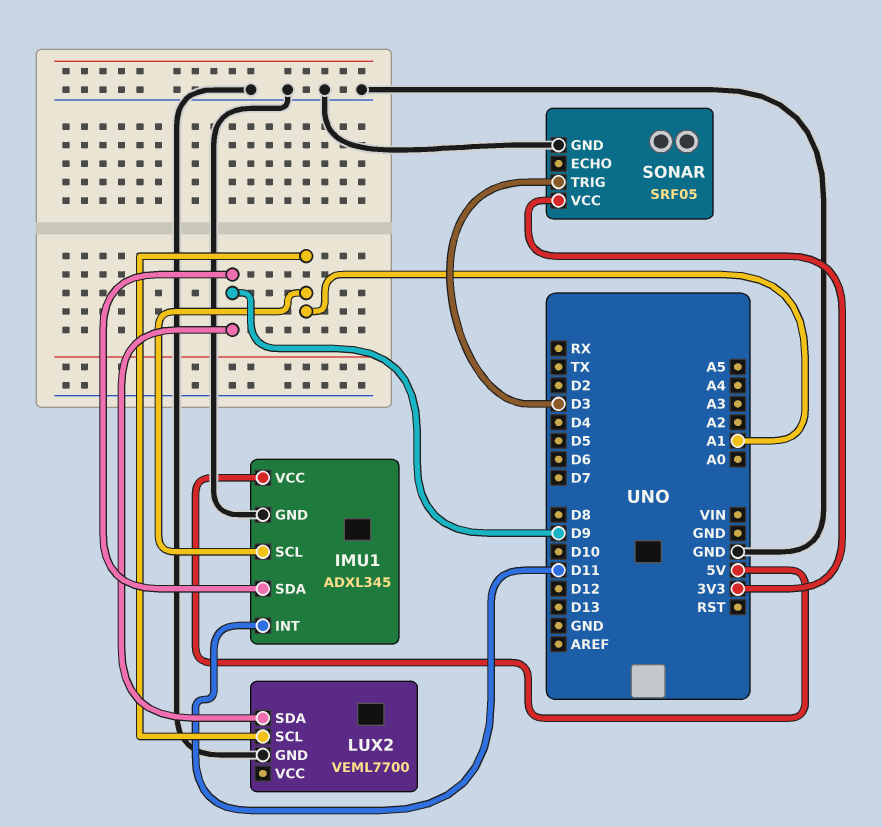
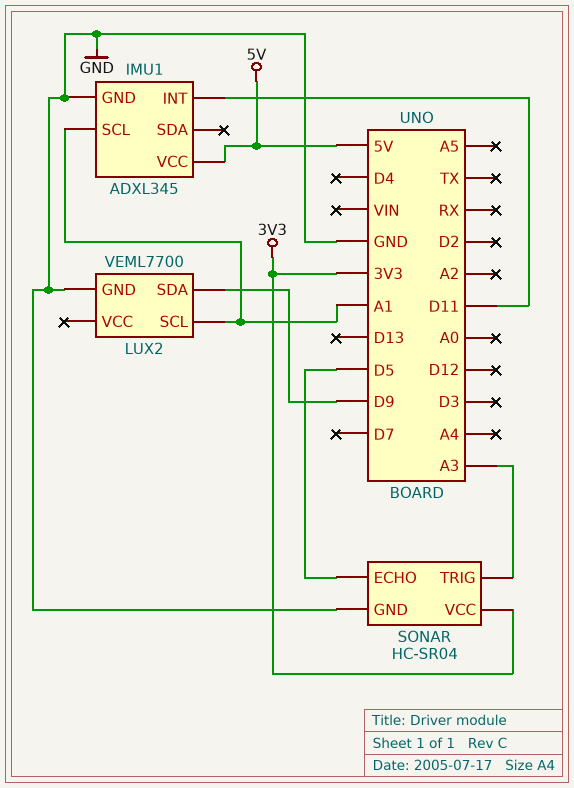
IMU1 pin SDA: D9 -> none
SONAR: SRF05 -> HC-SR04
SONAR pin ECHO: none -> D5
SONAR pin TRIG: D3 -> A3

